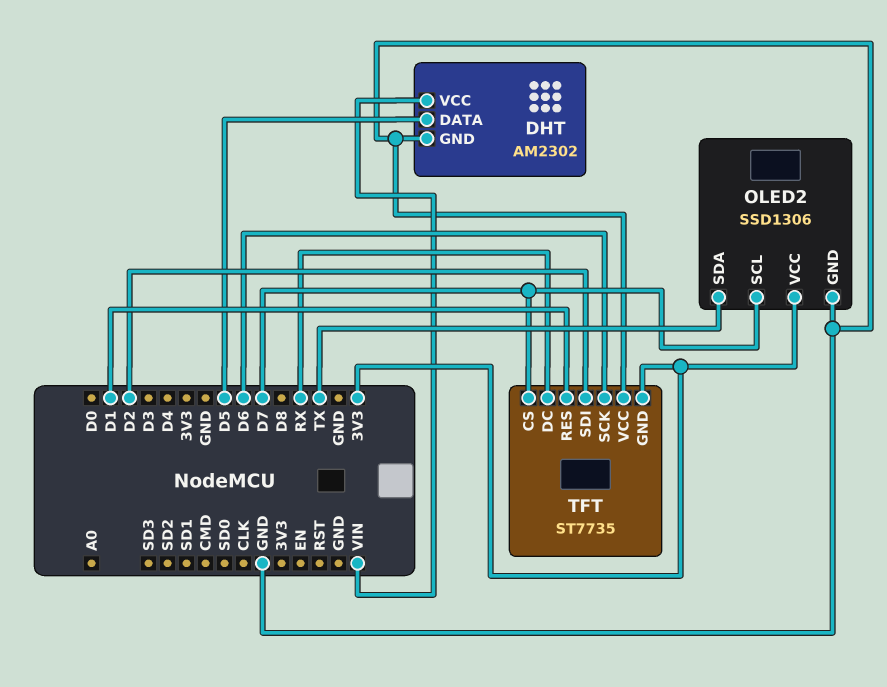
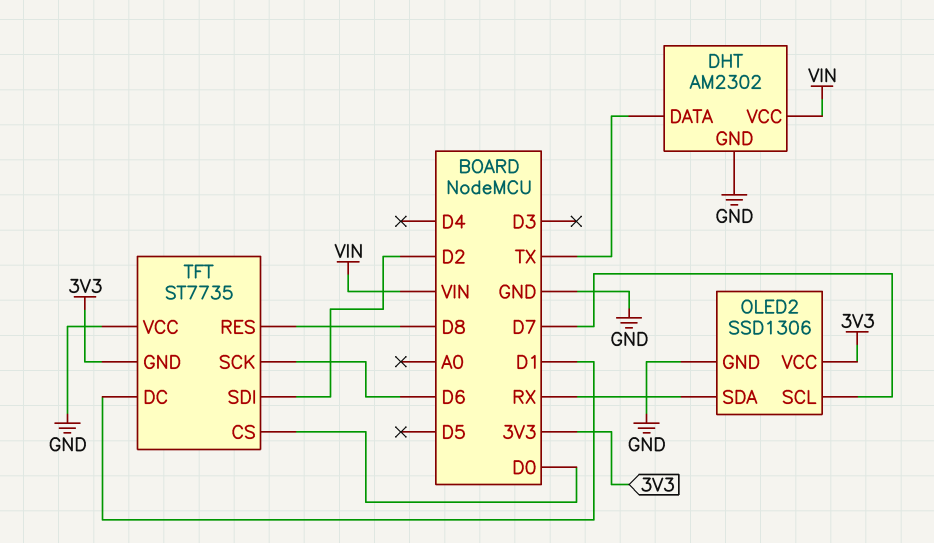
DHT pin DATA: D5 -> TX
OLED2 pin SDA: TX -> RX
TFT pin CS: D7 -> D0
TFT pin DC: RX -> D1
TFT pin RES: D1 -> D8

